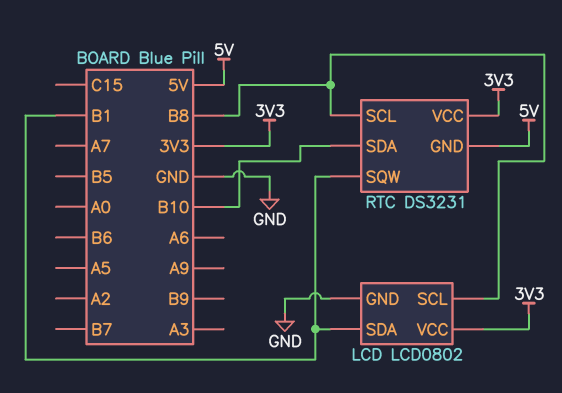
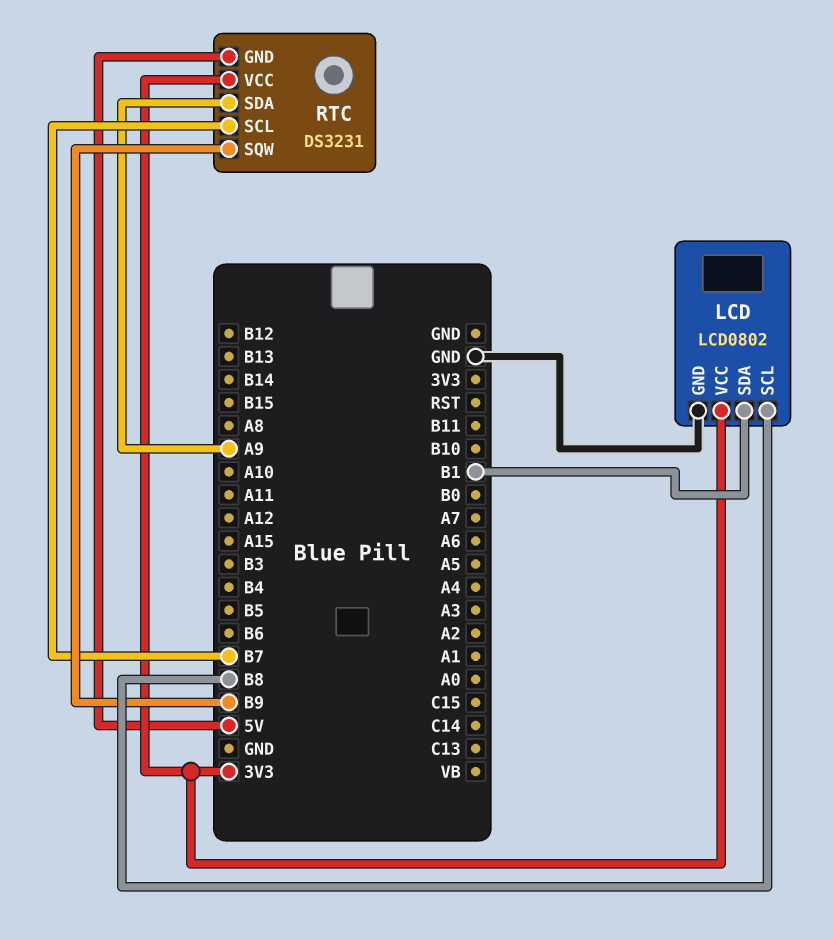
RTC pin SCL: B8 -> B7
RTC pin SDA: B10 -> A9
RTC pin SQW: B1 -> B9

